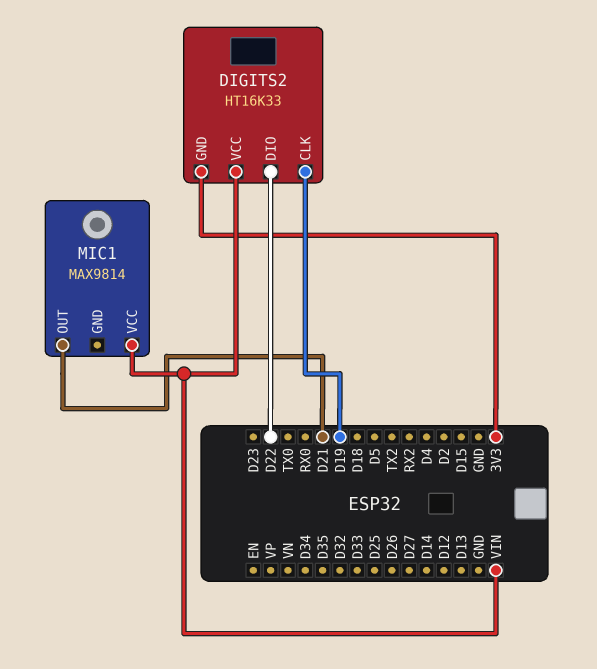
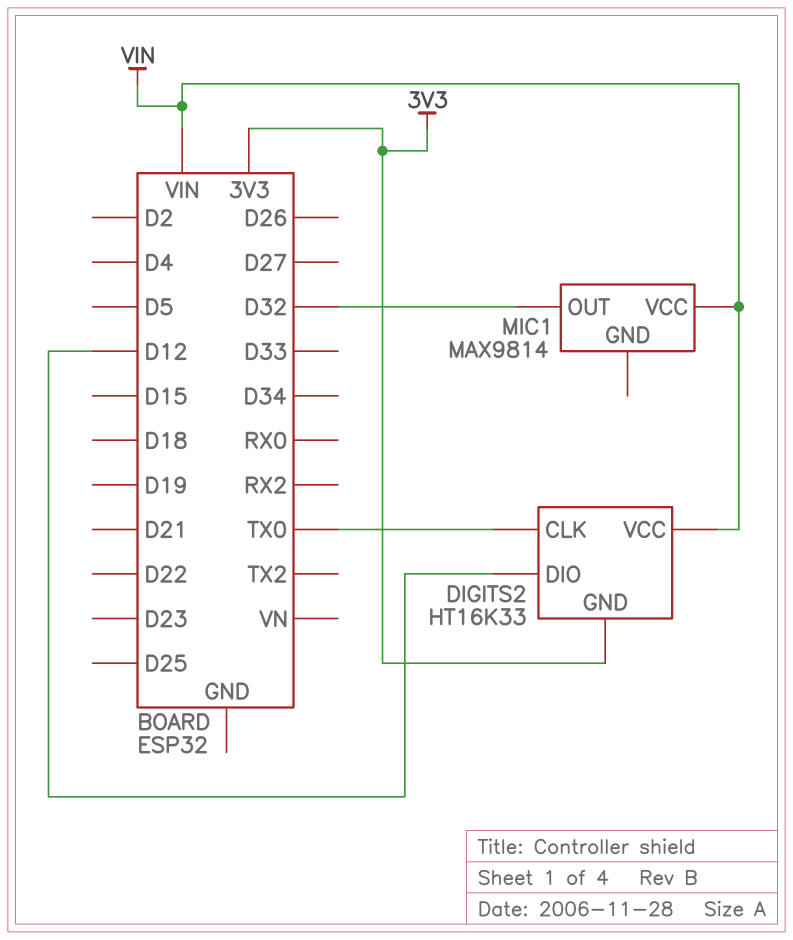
DIGITS2 pin CLK: D19 -> TX0
DIGITS2 pin DIO: D22 -> D12
MIC1 pin OUT: D21 -> D32

